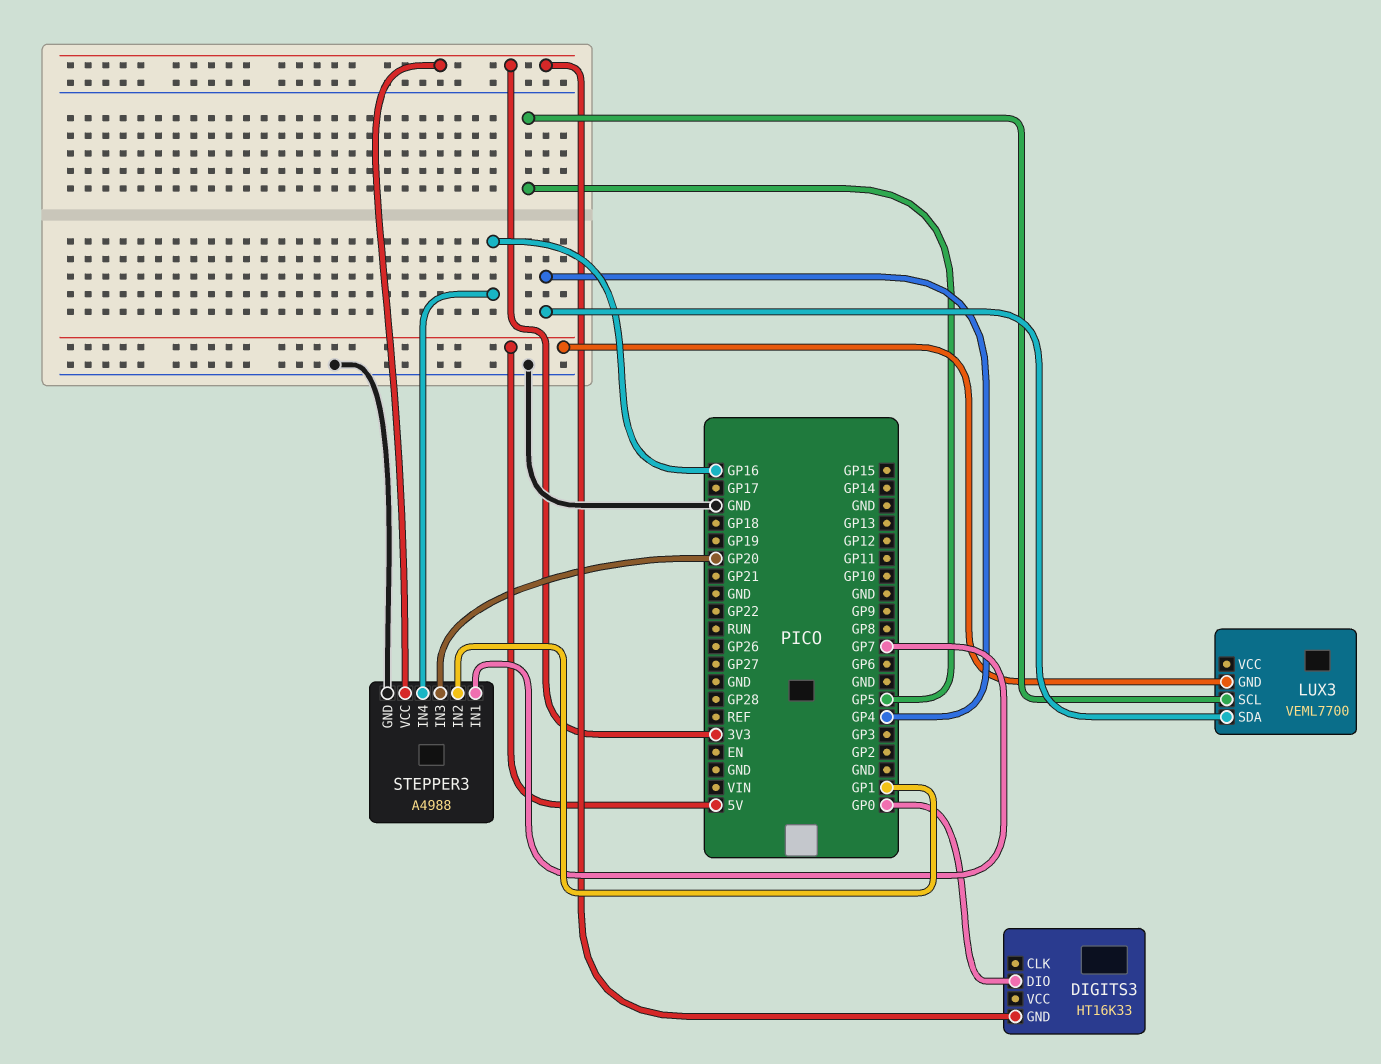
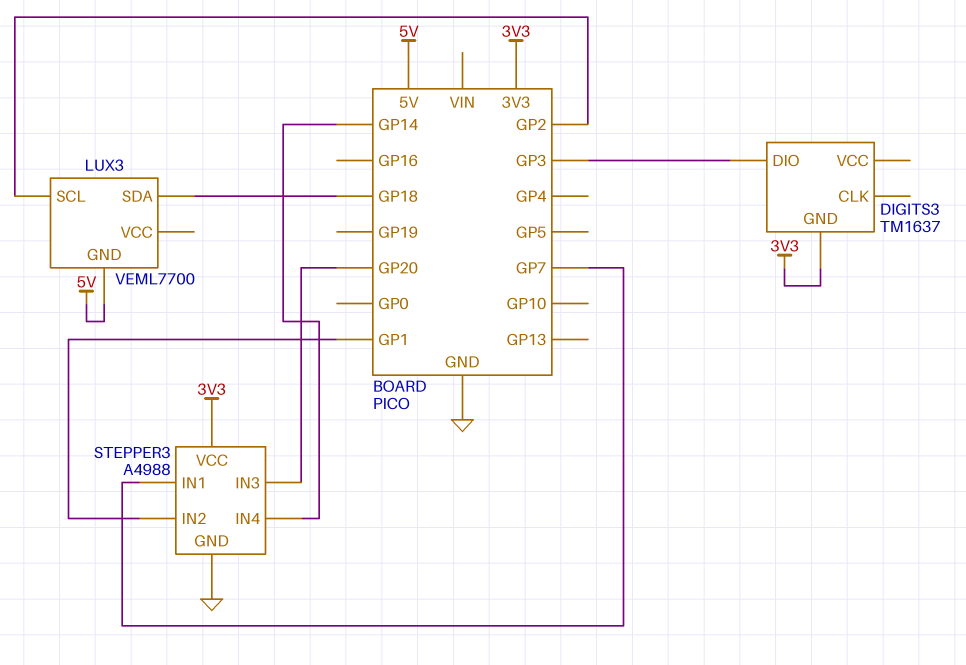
DIGITS3: HT16K33 -> TM1637
DIGITS3 pin DIO: GP0 -> GP3
LUX3 pin SCL: GP5 -> GP2
LUX3 pin SDA: GP4 -> GP18
STEPPER3 pin IN4: GP16 -> GP14

